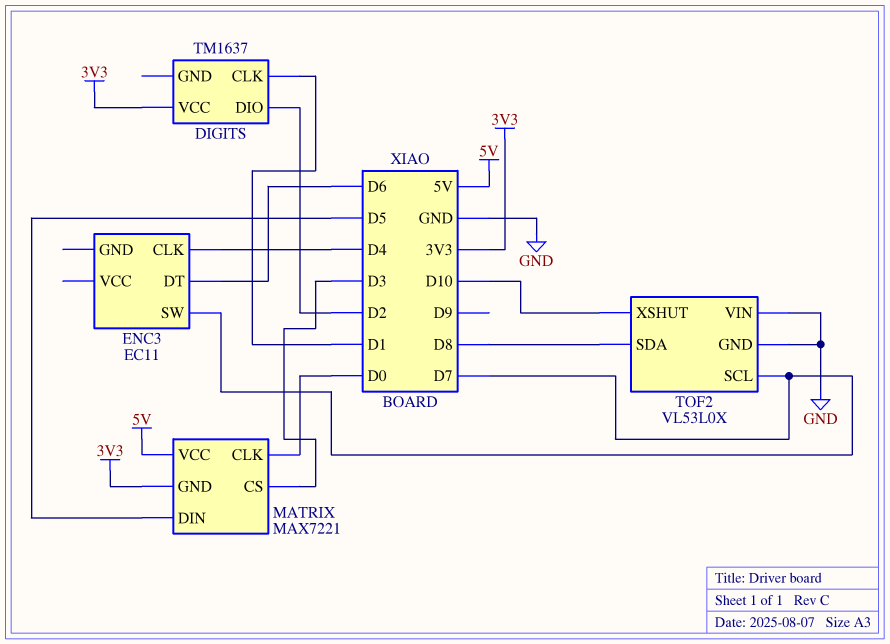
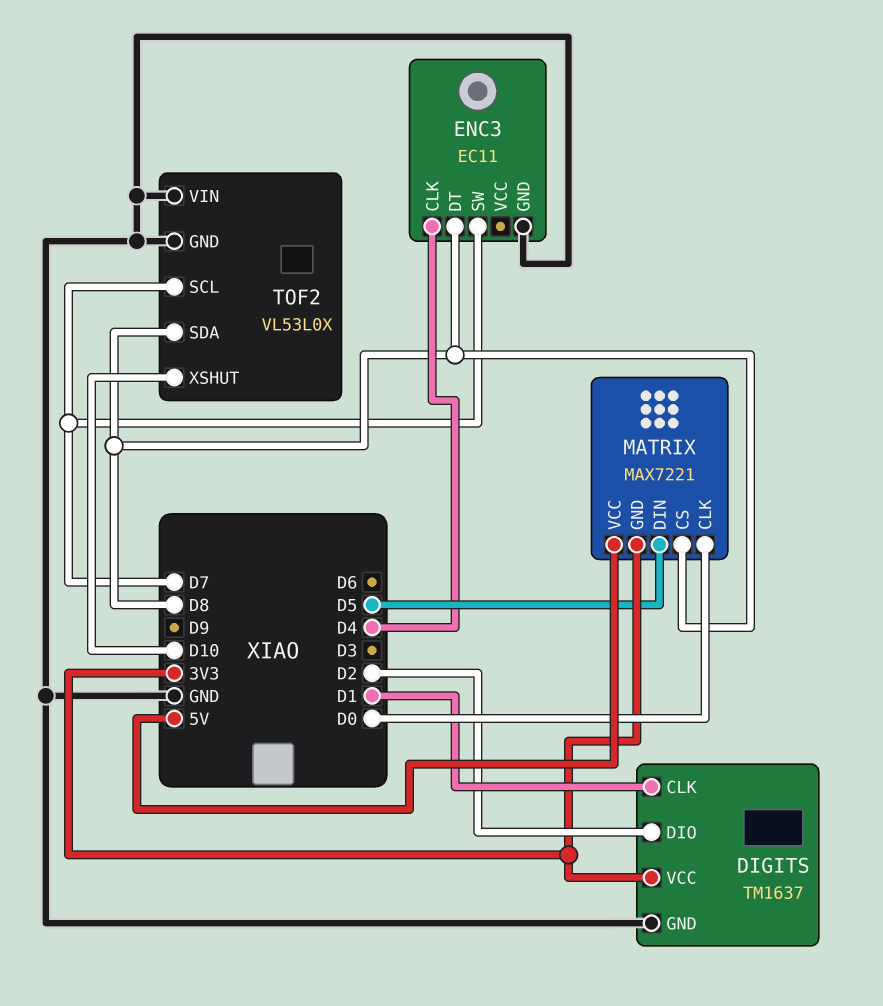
DIGITS pin GND: none -> GND
ENC3 pin DT: D6 -> D8
ENC3 pin GND: none -> GND
MATRIX pin CS: D3 -> D8

